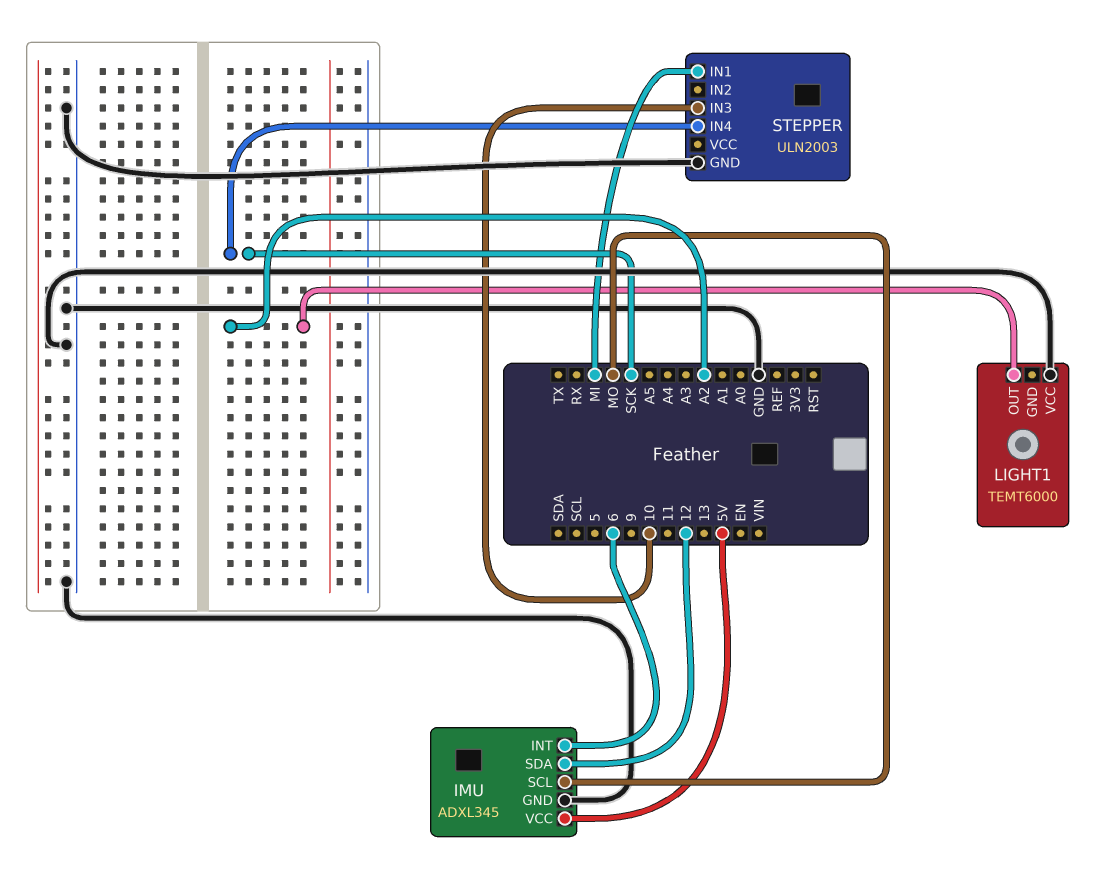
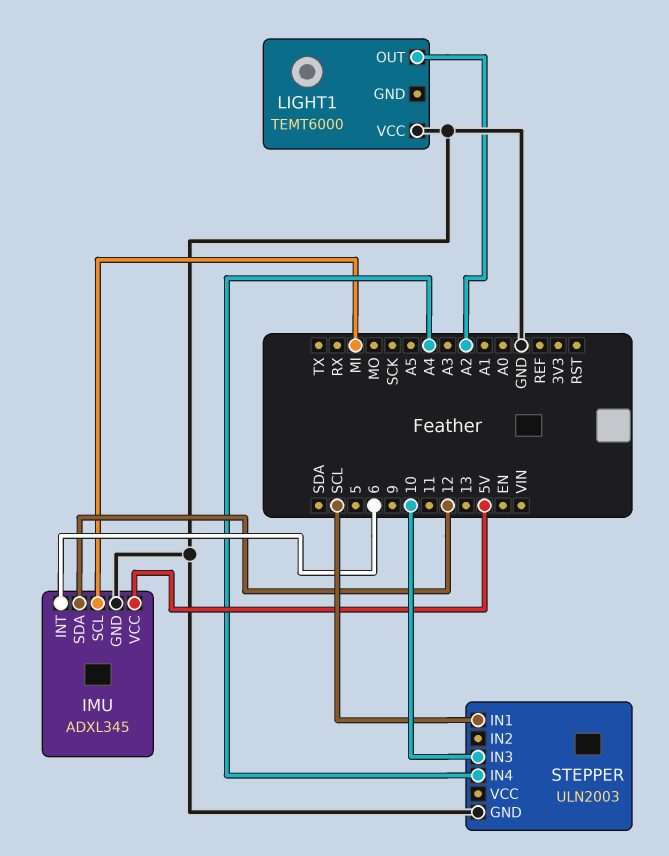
IMU pin SCL: MO -> MI
STEPPER pin IN1: MI -> SCL
STEPPER pin IN4: SCK -> A4

